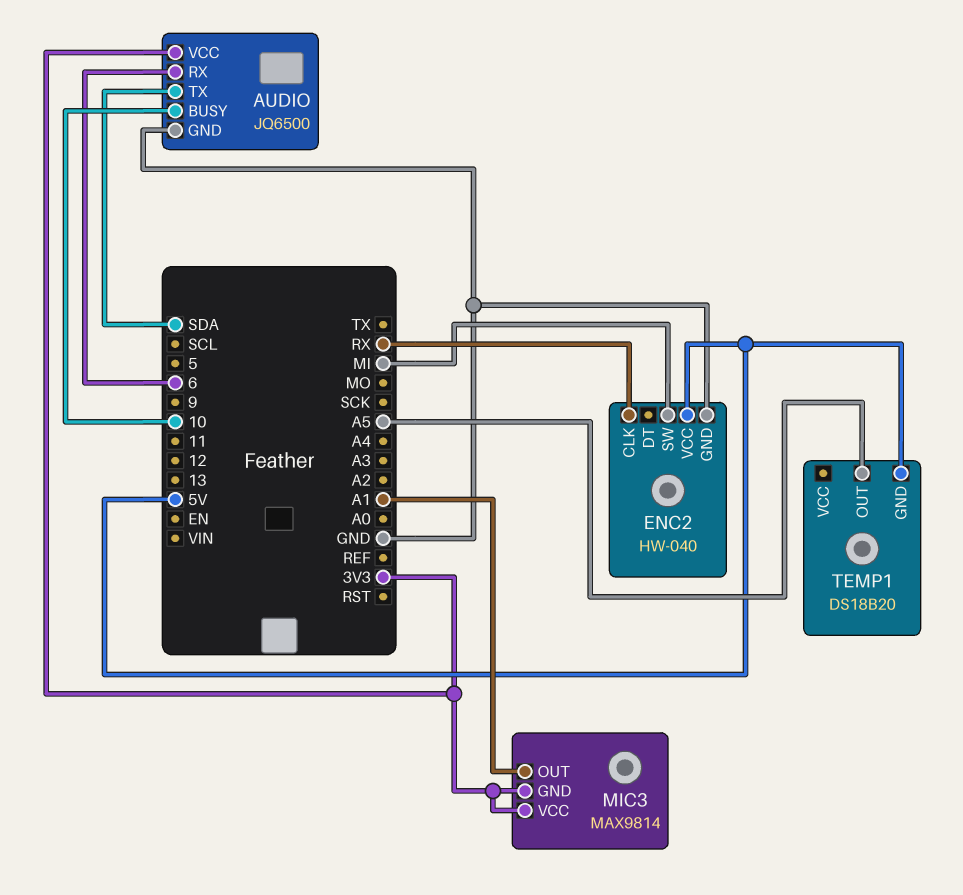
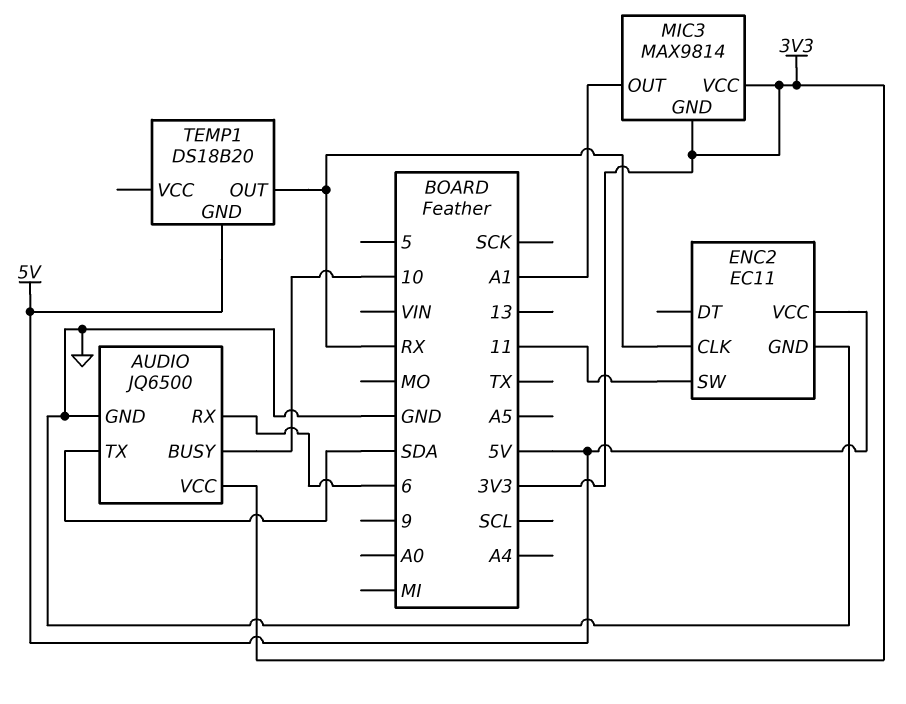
ENC2: HW-040 -> EC11
ENC2 pin SW: MI -> 11
TEMP1 pin OUT: A5 -> RX

